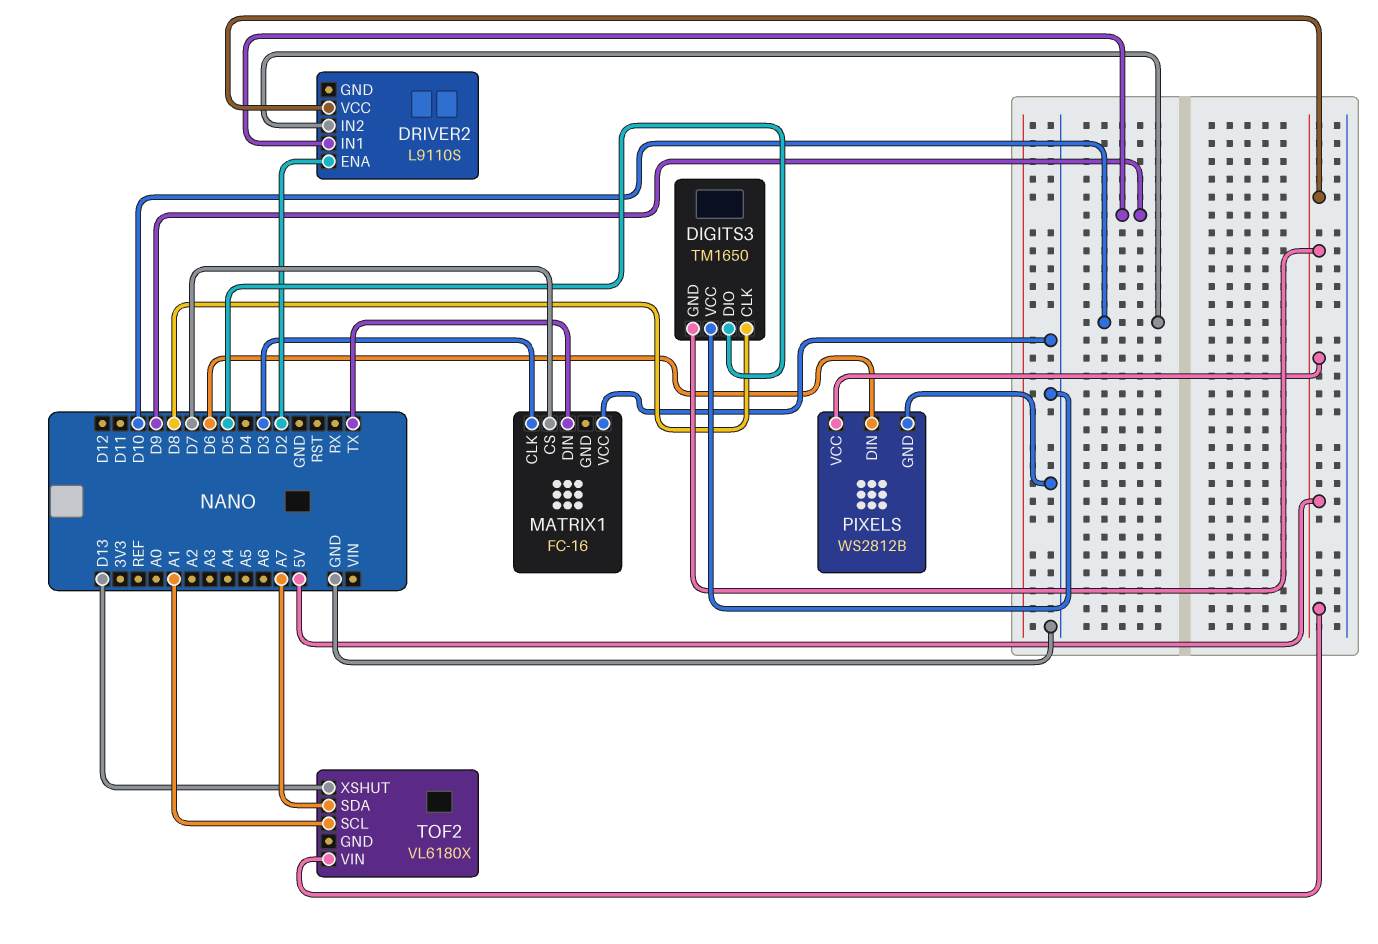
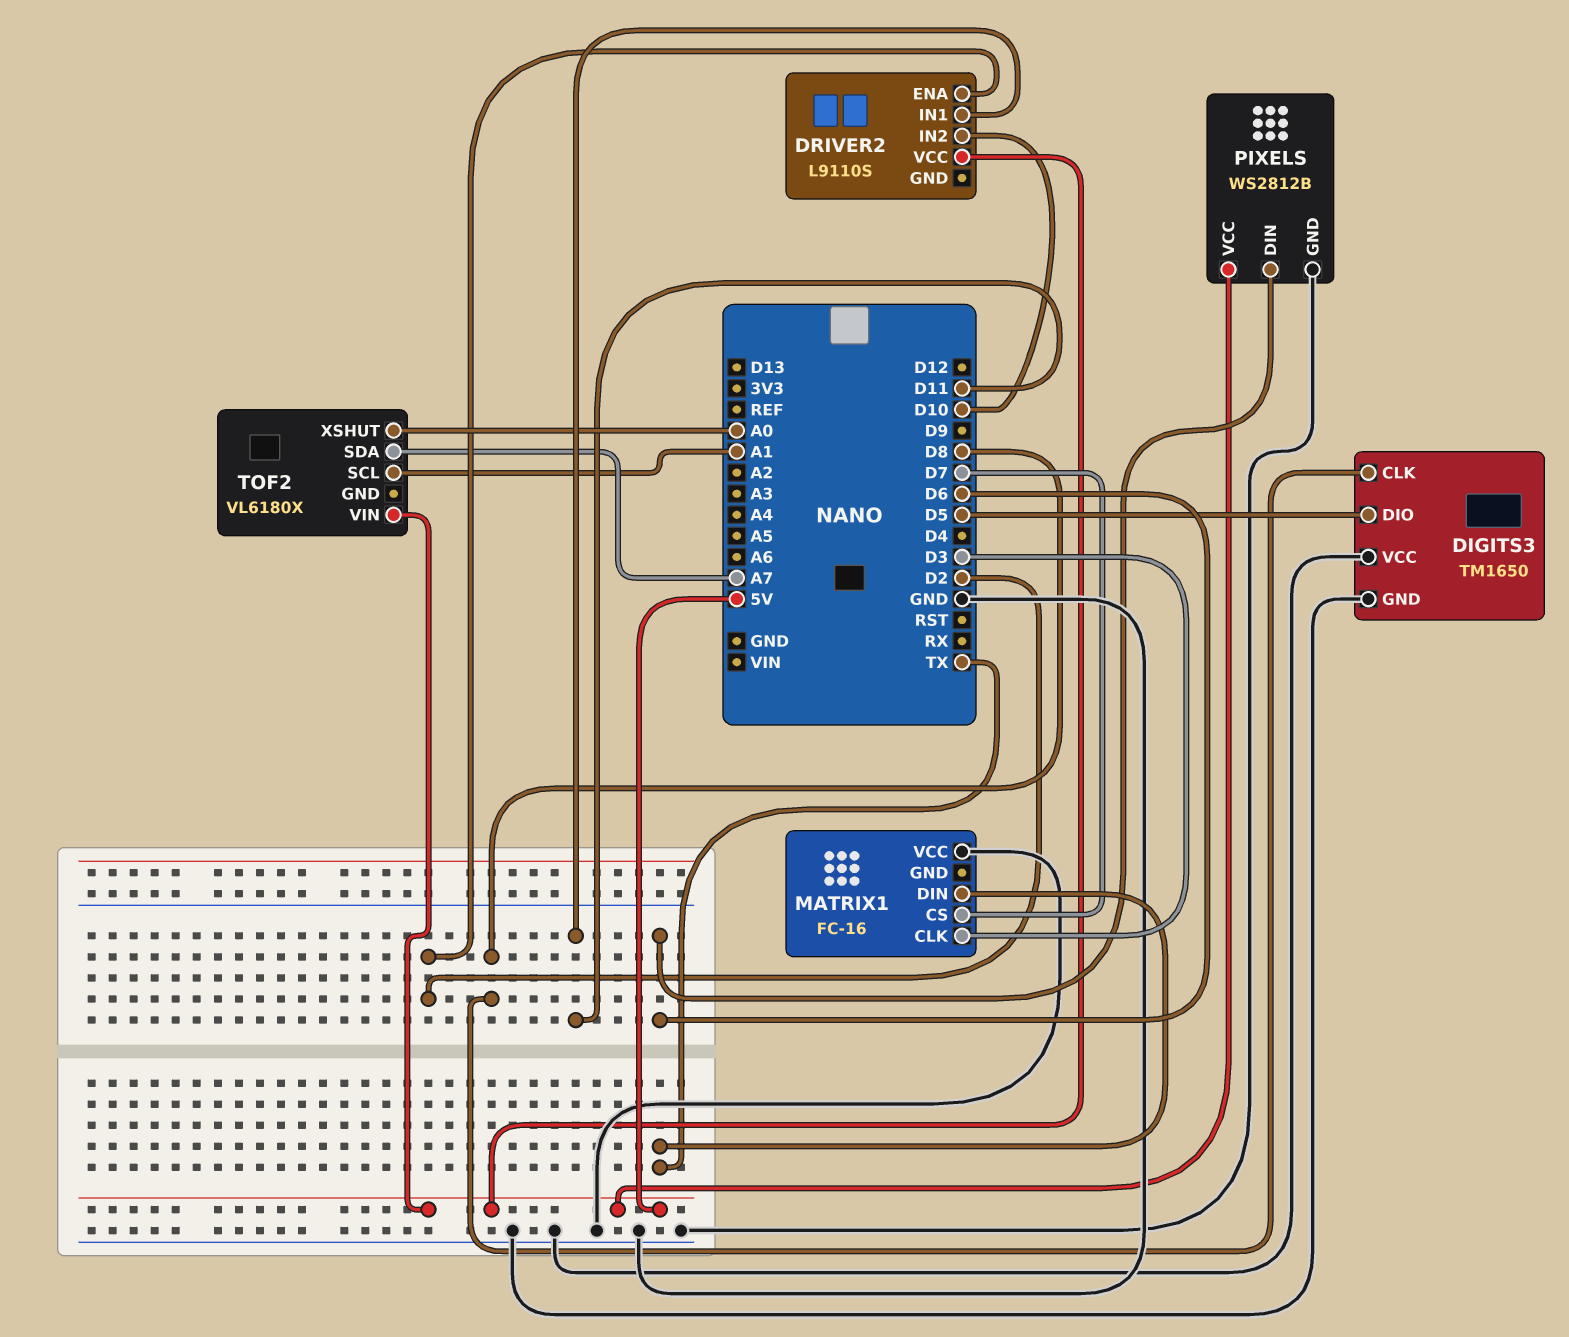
DIGITS3 pin GND: 5V -> GND
DRIVER2 pin IN1: D9 -> D11
TOF2 pin XSHUT: D13 -> A0

